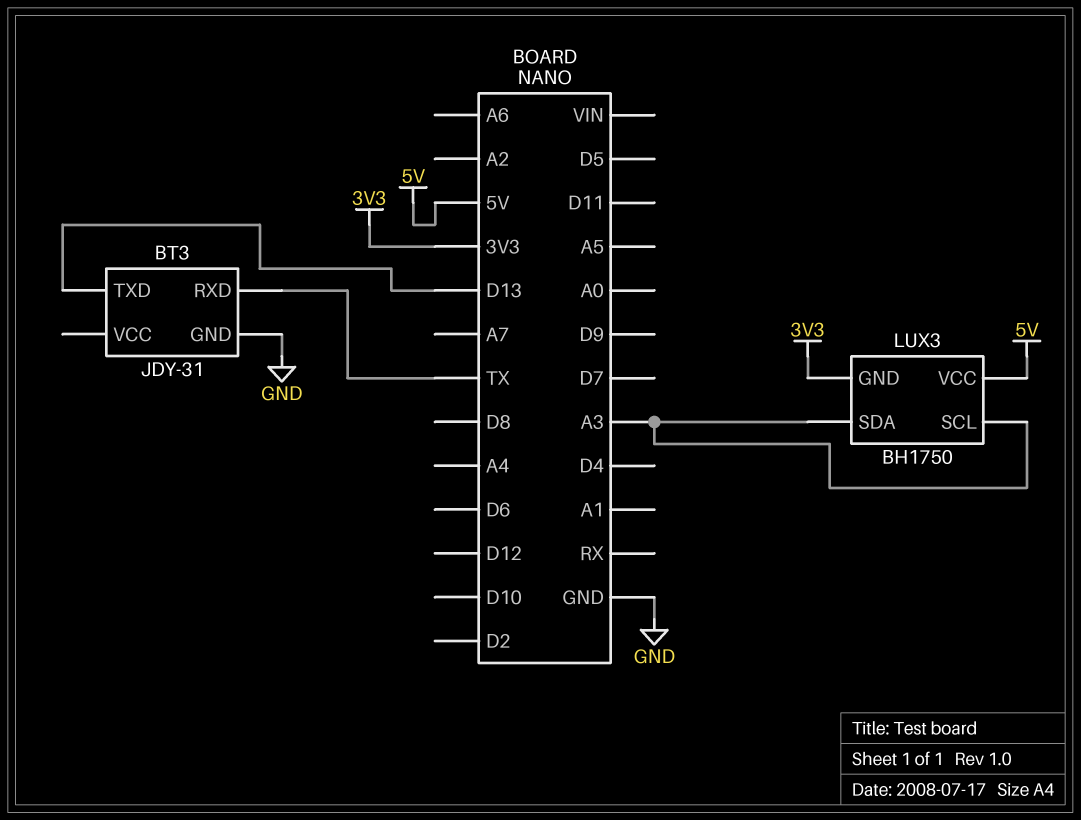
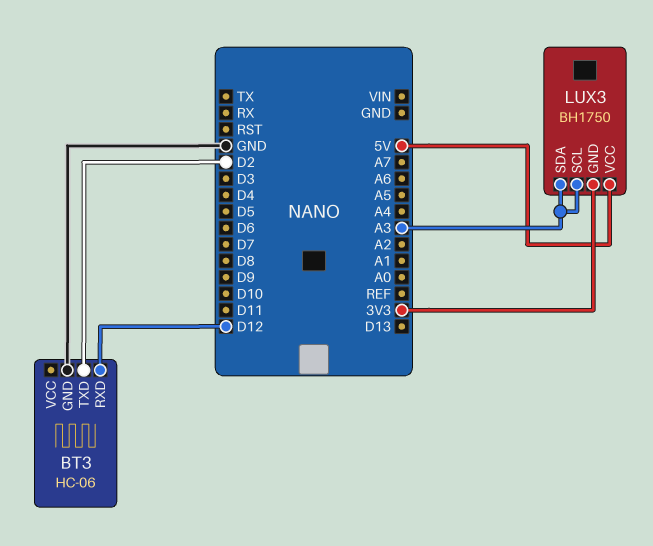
BT3: JDY-31 -> HC-06
BT3 pin RXD: TX -> D12
BT3 pin TXD: D13 -> D2

